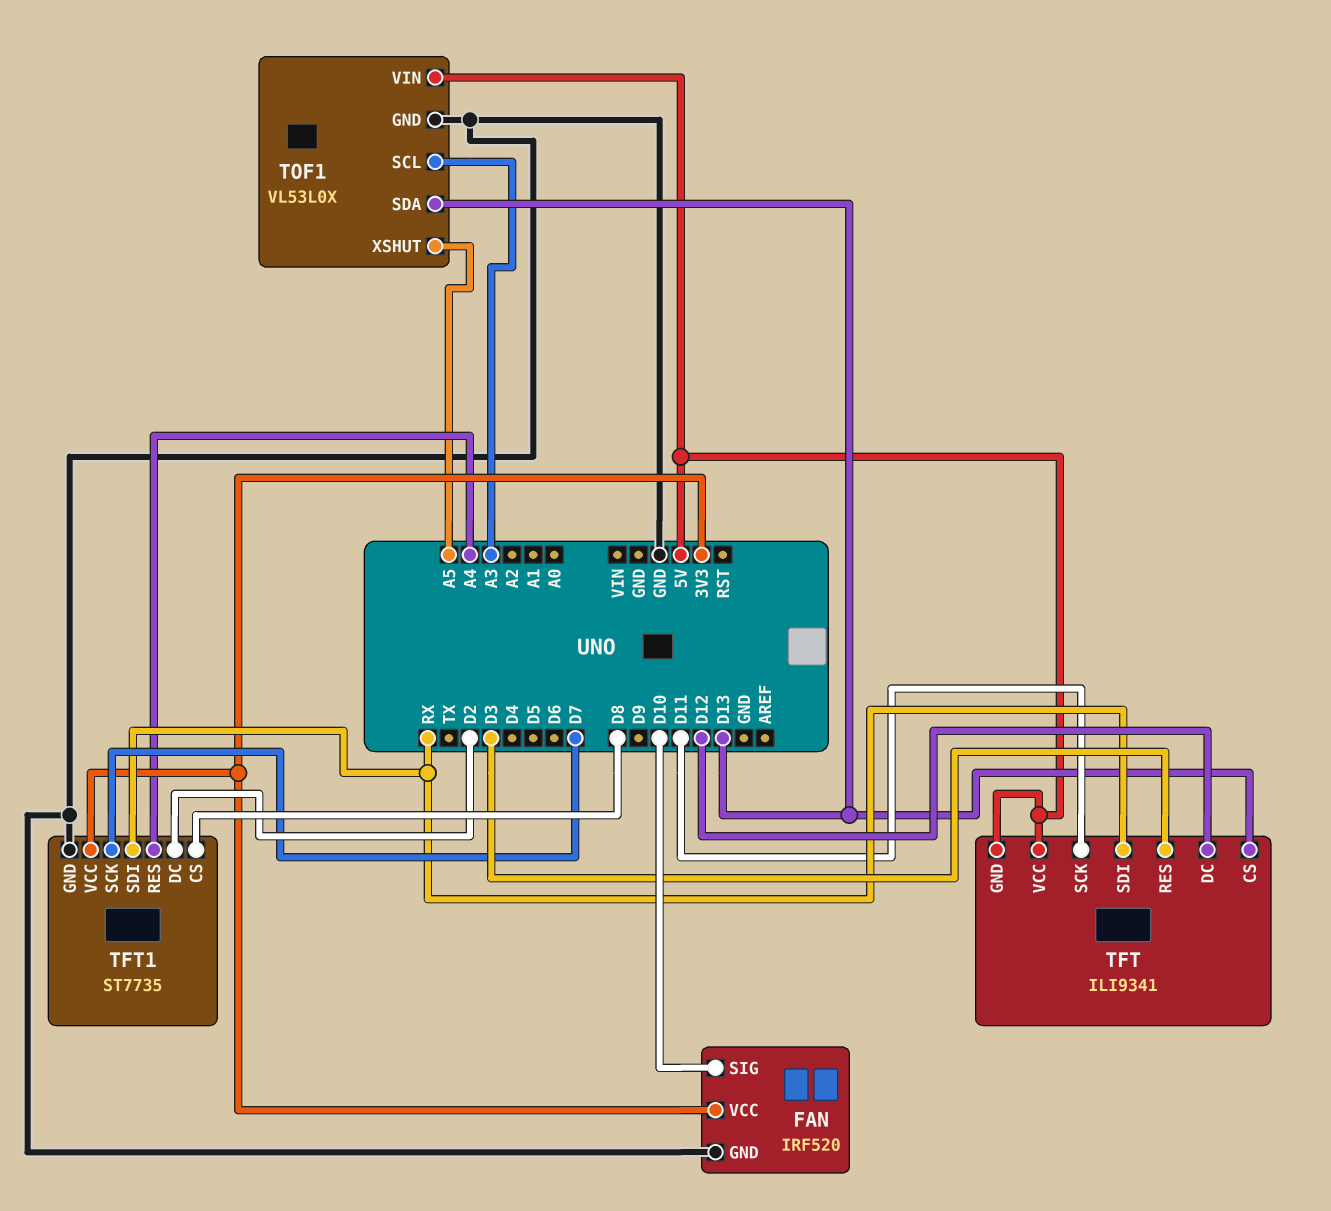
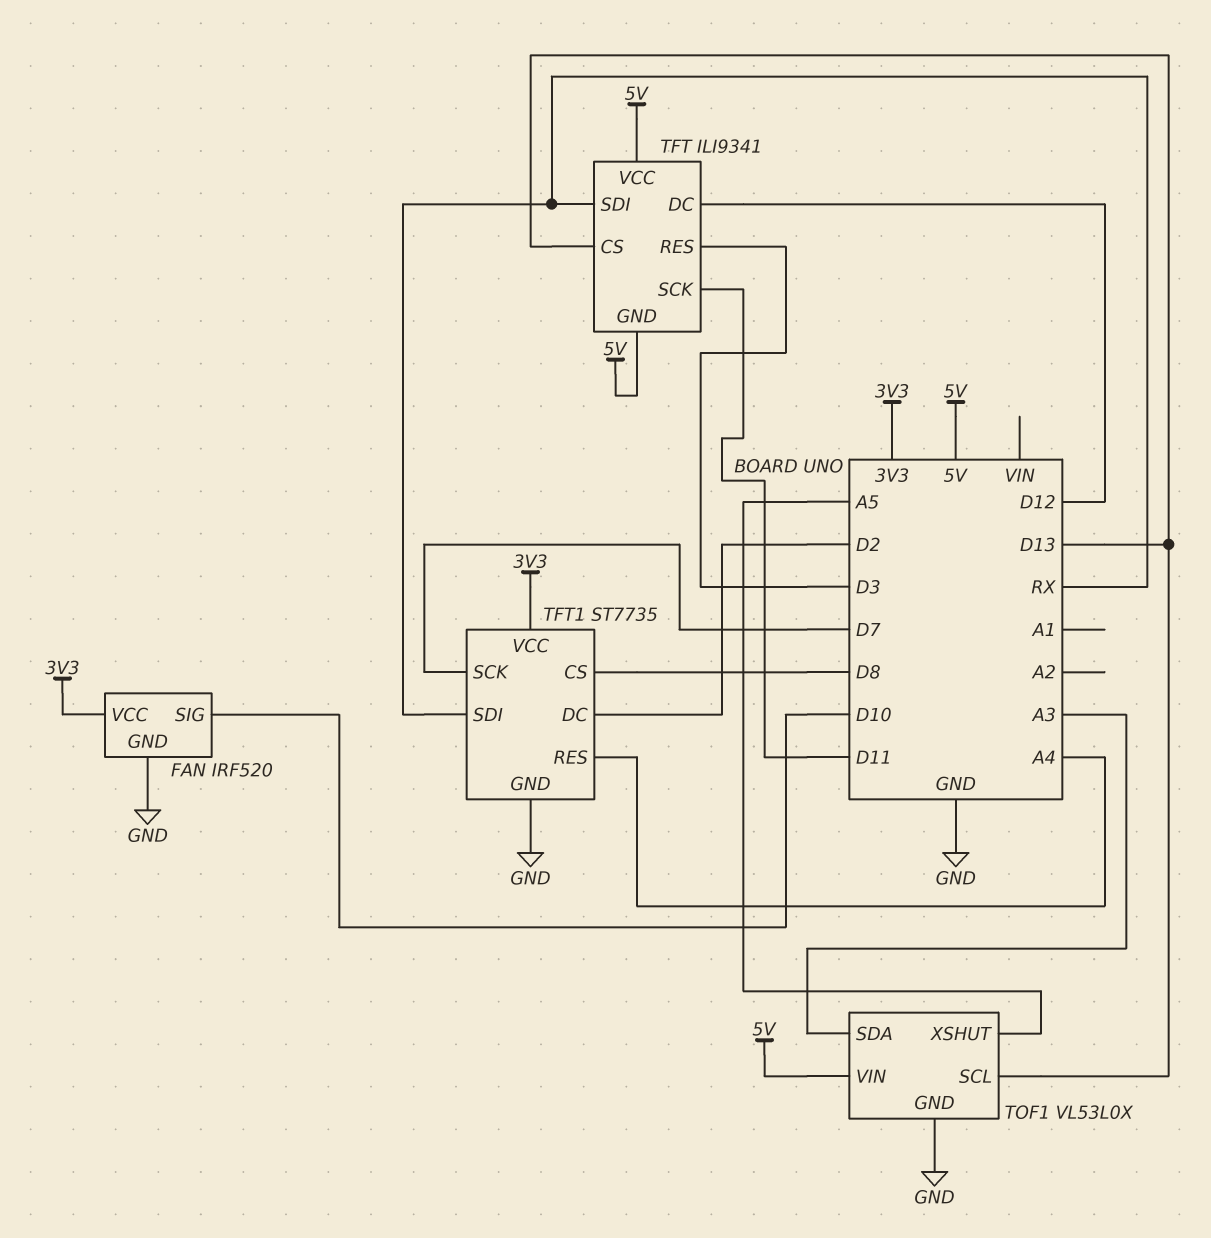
TOF1 pin SCL: A3 -> D13
TOF1 pin SDA: D13 -> A3

